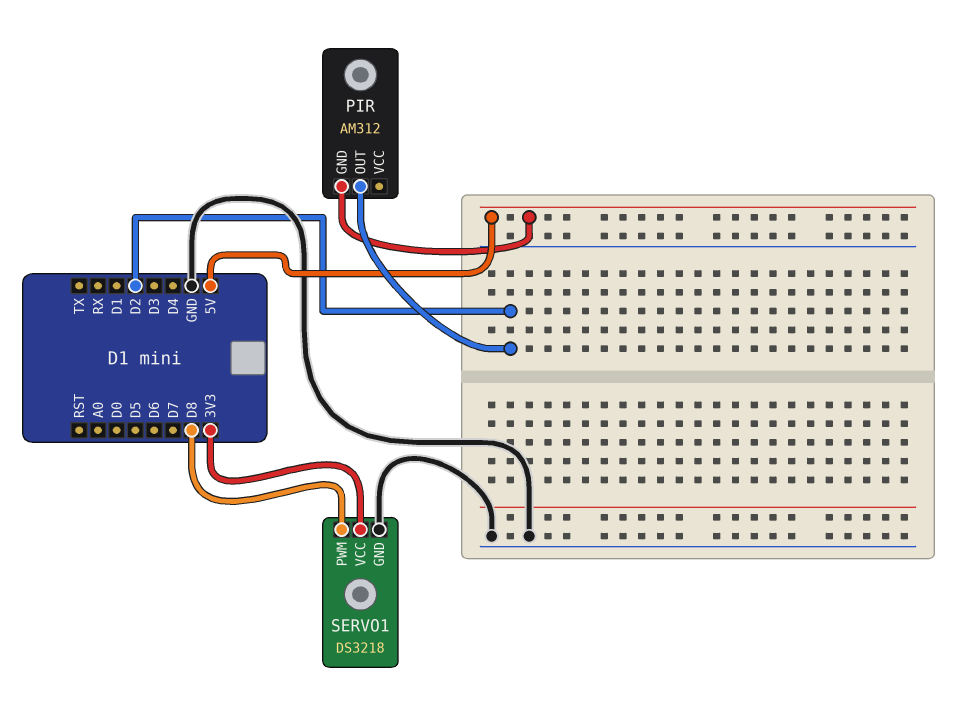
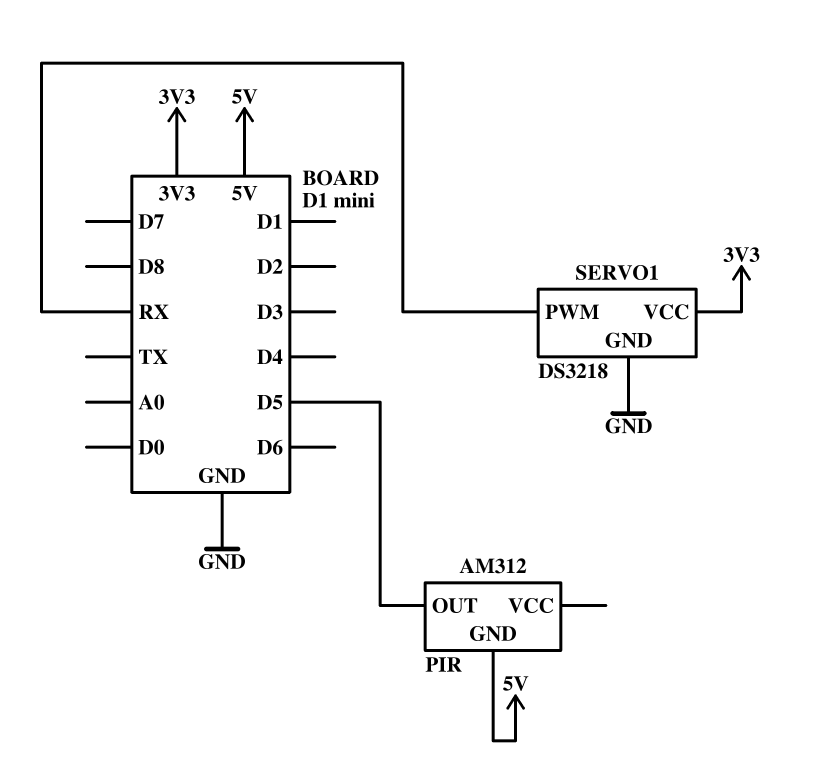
PIR pin OUT: D2 -> D5
SERVO1 pin PWM: D8 -> RX

